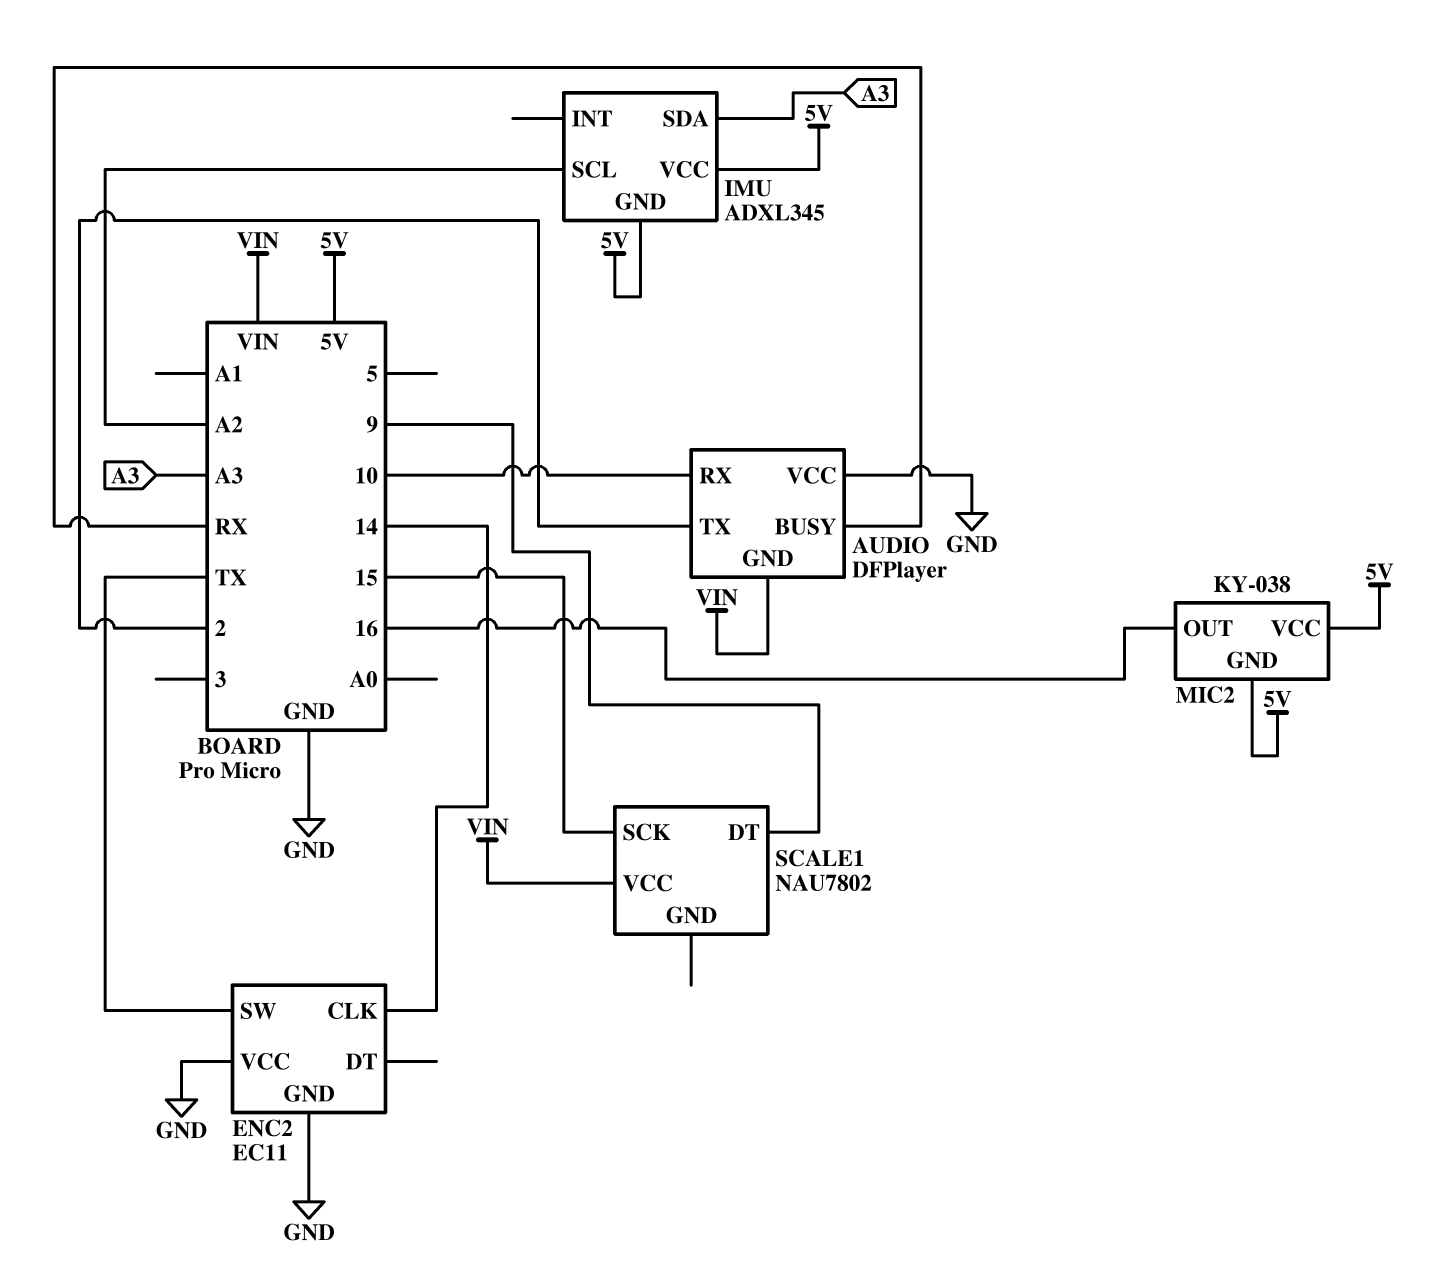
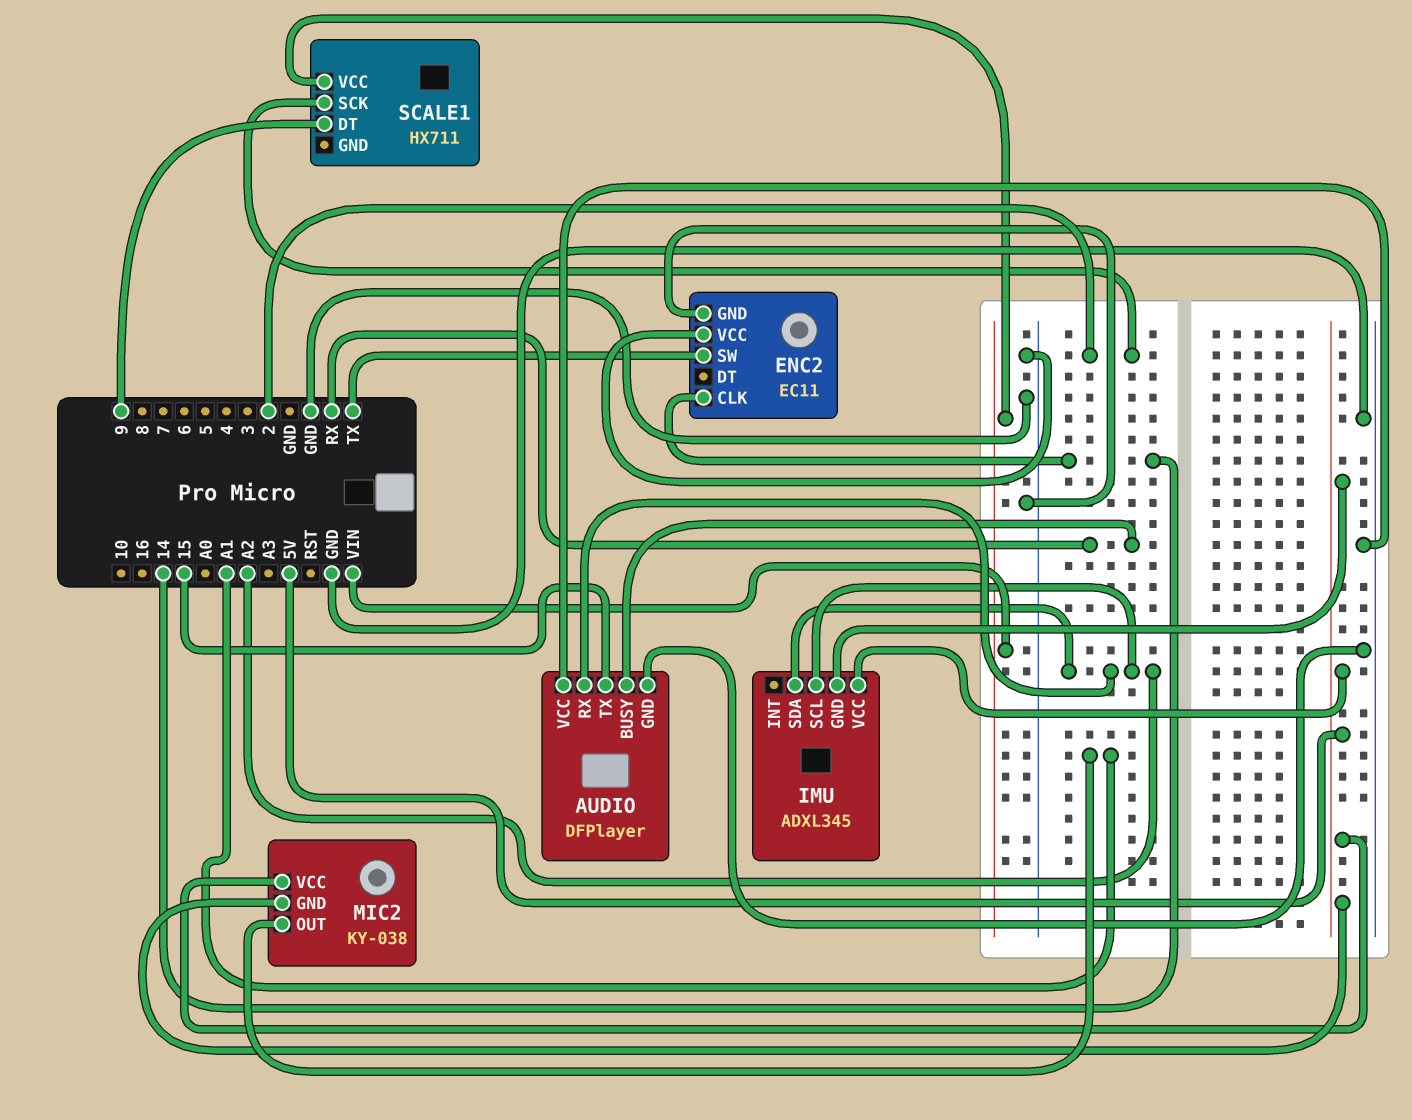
AUDIO pin GND: VIN -> GND
AUDIO pin RX: 10 -> A2
AUDIO pin TX: 2 -> 15
IMU pin SDA: A3 -> A2
MIC2 pin OUT: 16 -> A1
SCALE1: NAU7802 -> HX711
SCALE1 pin SCK: 15 -> 2

